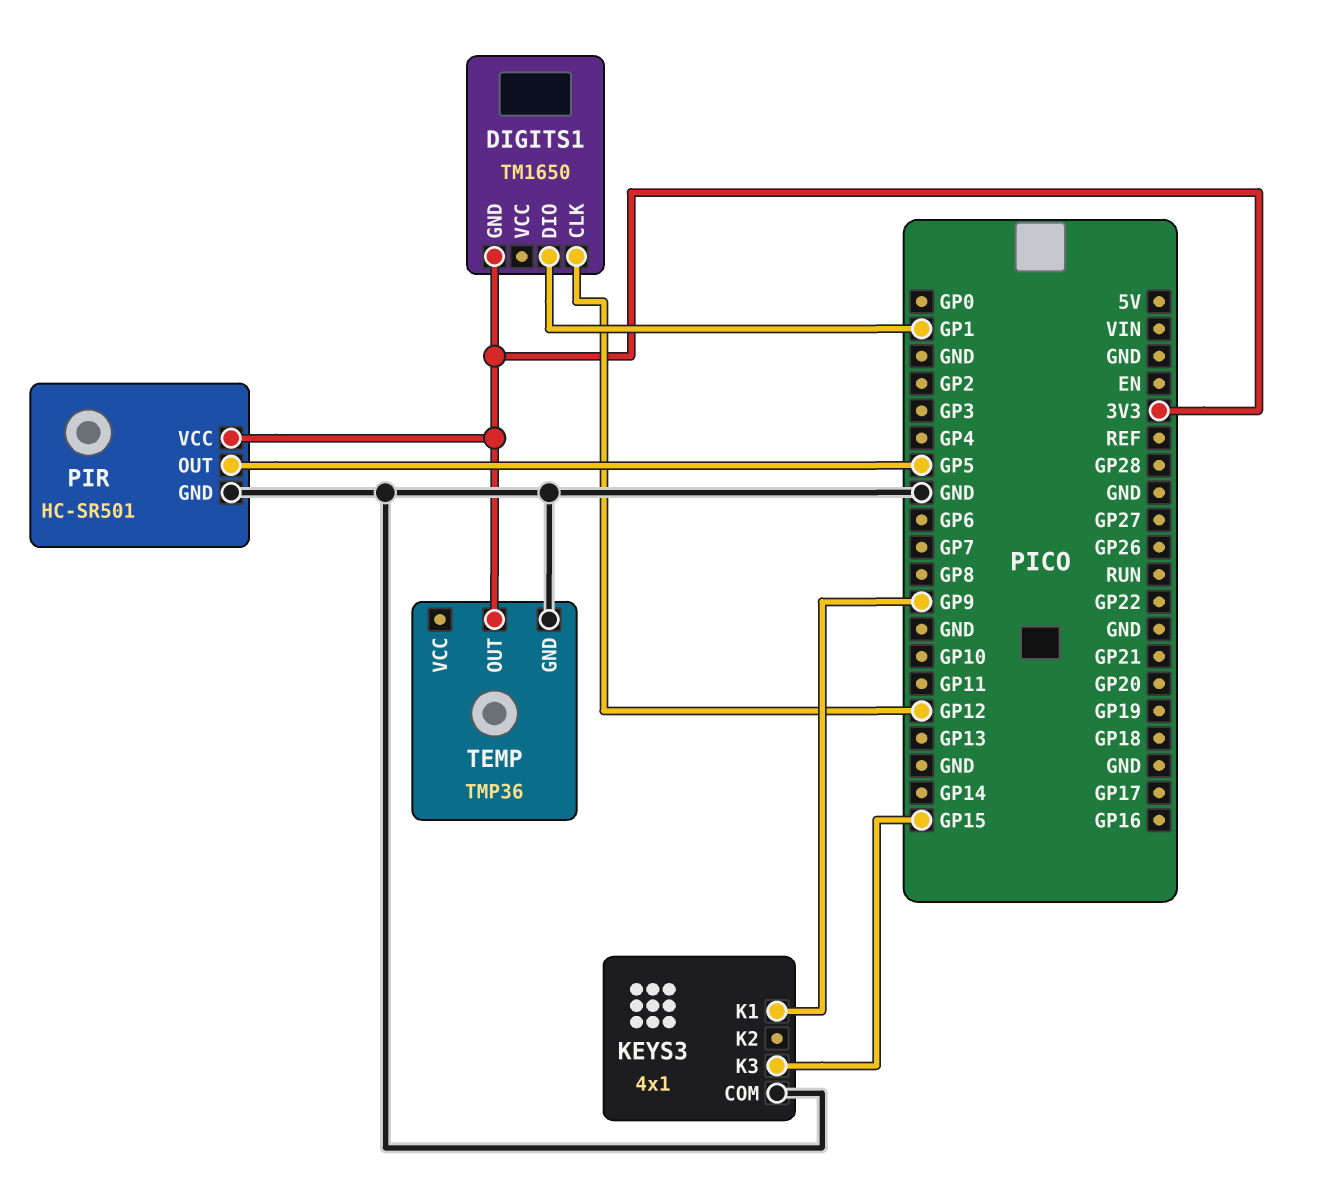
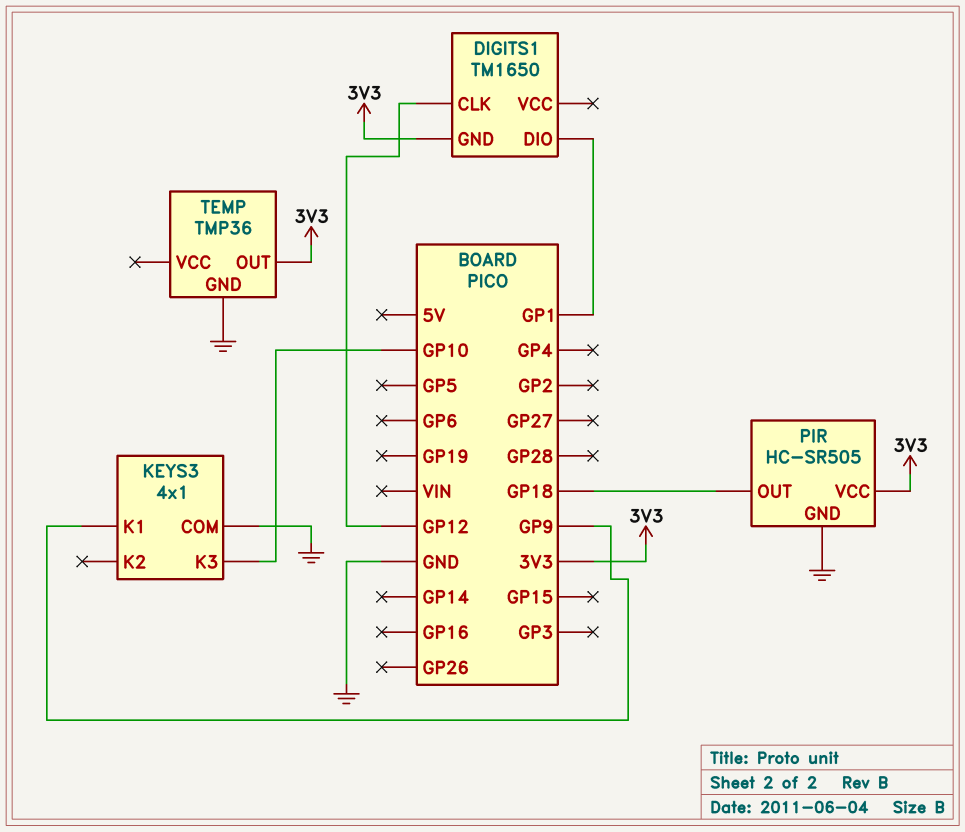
KEYS3 pin K3: GP15 -> GP10
PIR: HC-SR501 -> HC-SR505
PIR pin OUT: GP5 -> GP18

